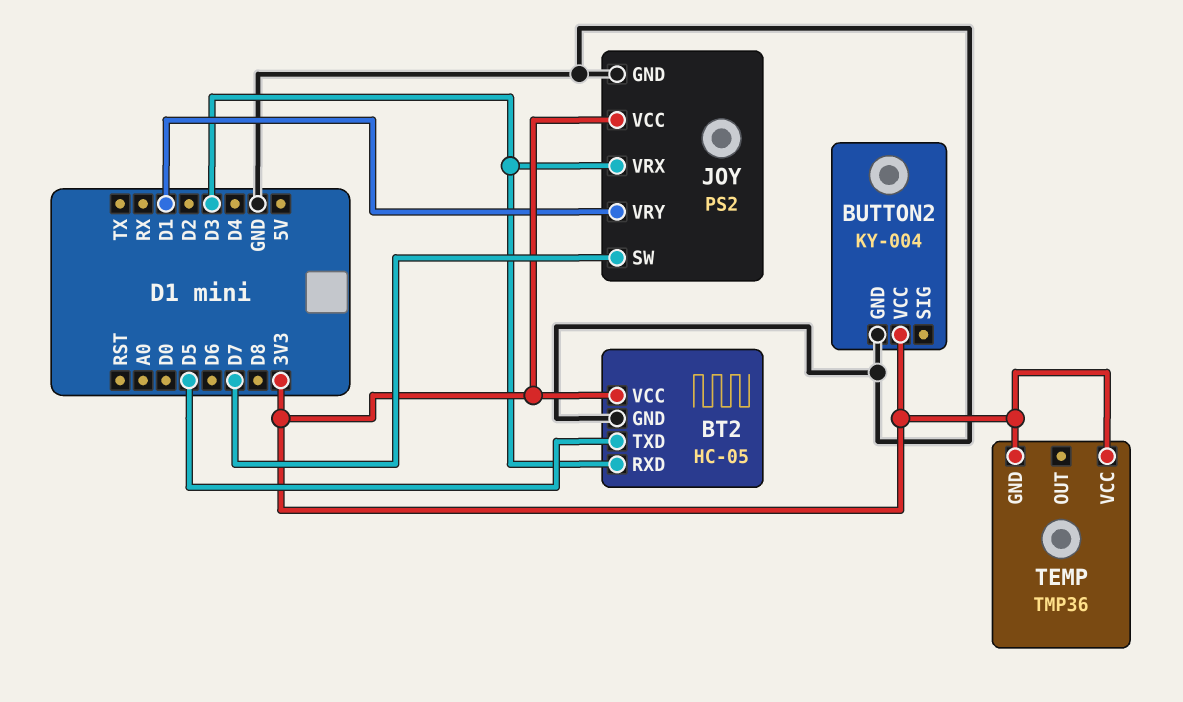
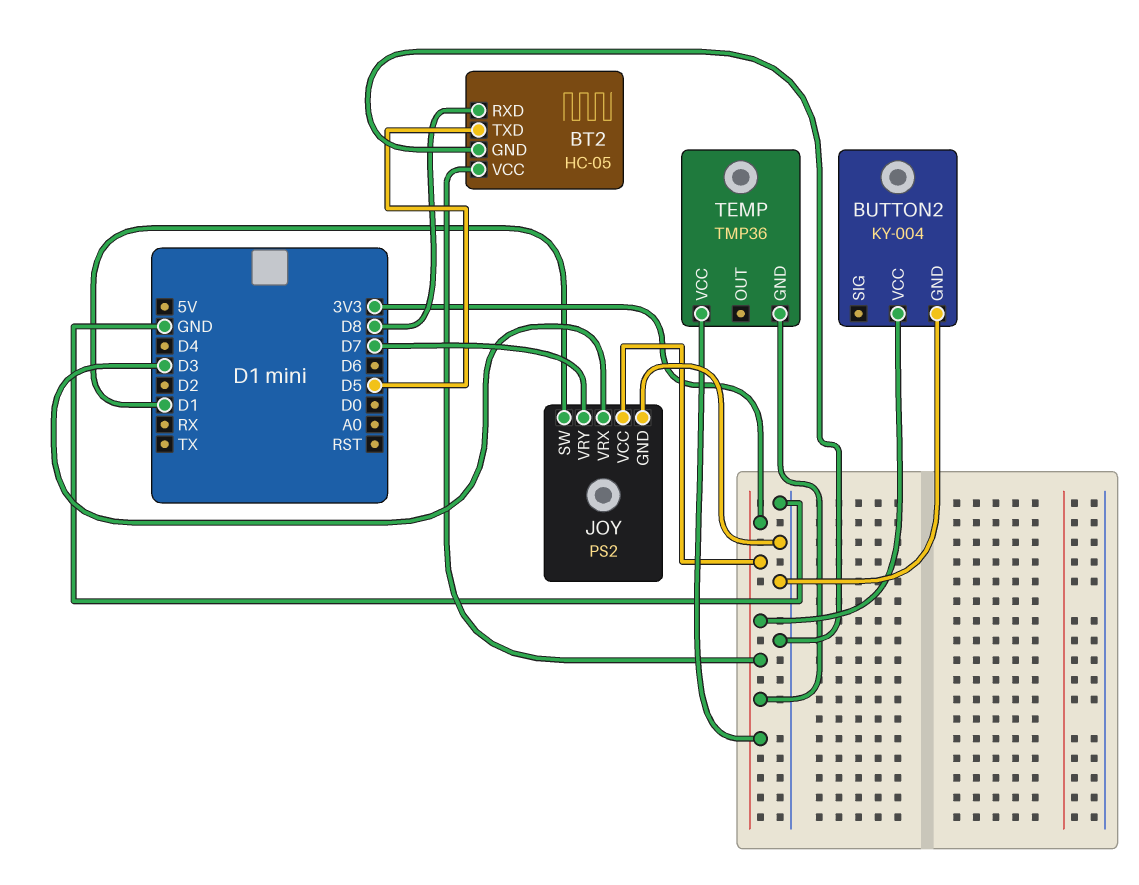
BT2 pin RXD: D3 -> D8
JOY pin SW: D7 -> D1
JOY pin VRY: D1 -> D7

